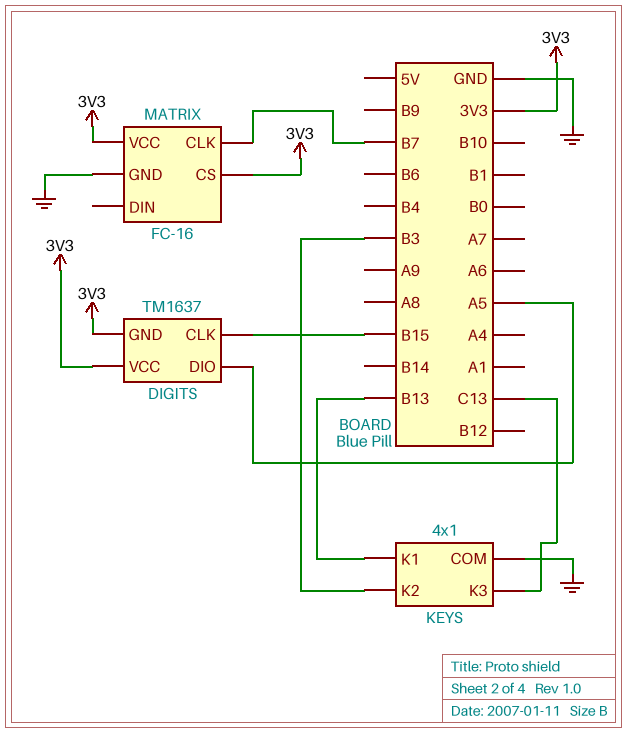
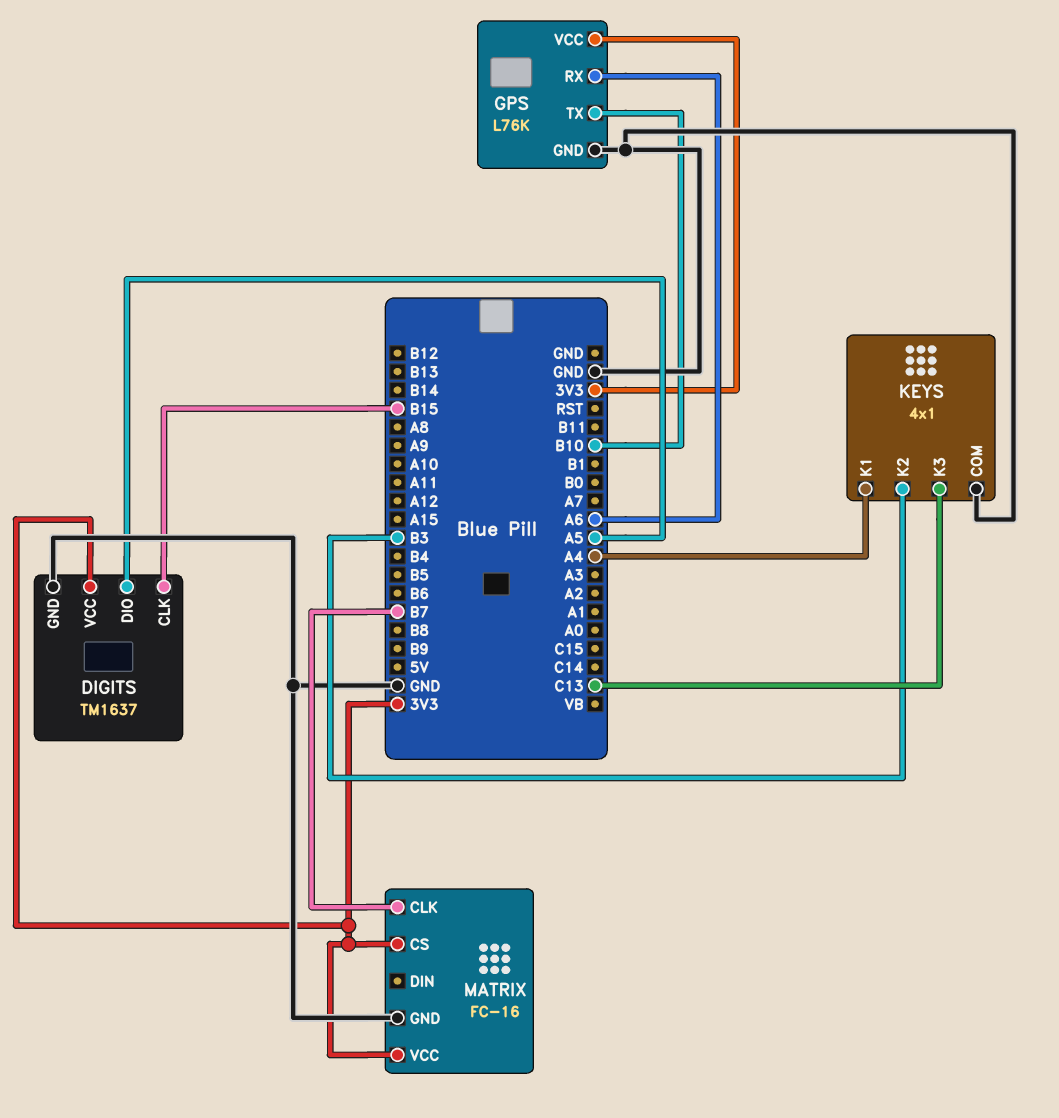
DIGITS pin GND: 3V3 -> GND
GPS: none -> L76K
GPS pin GND: none -> GND
GPS pin RX: none -> A6
GPS pin TX: none -> B10
GPS pin VCC: none -> 3V3
KEYS pin K1: B13 -> A4

